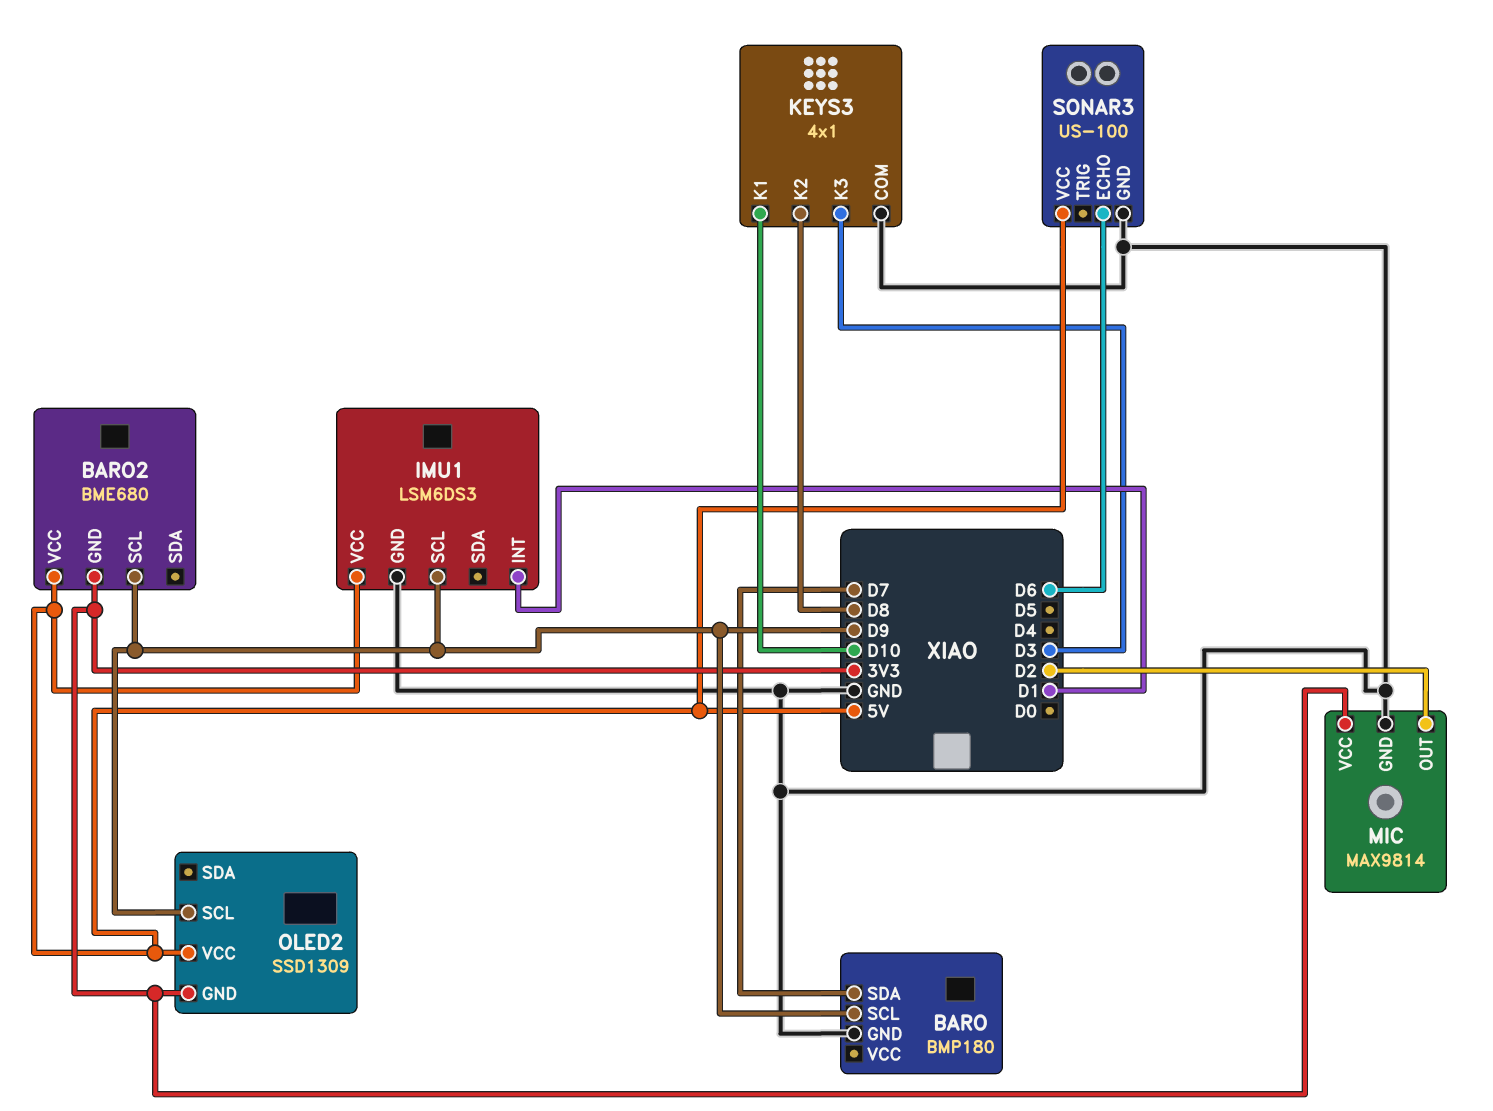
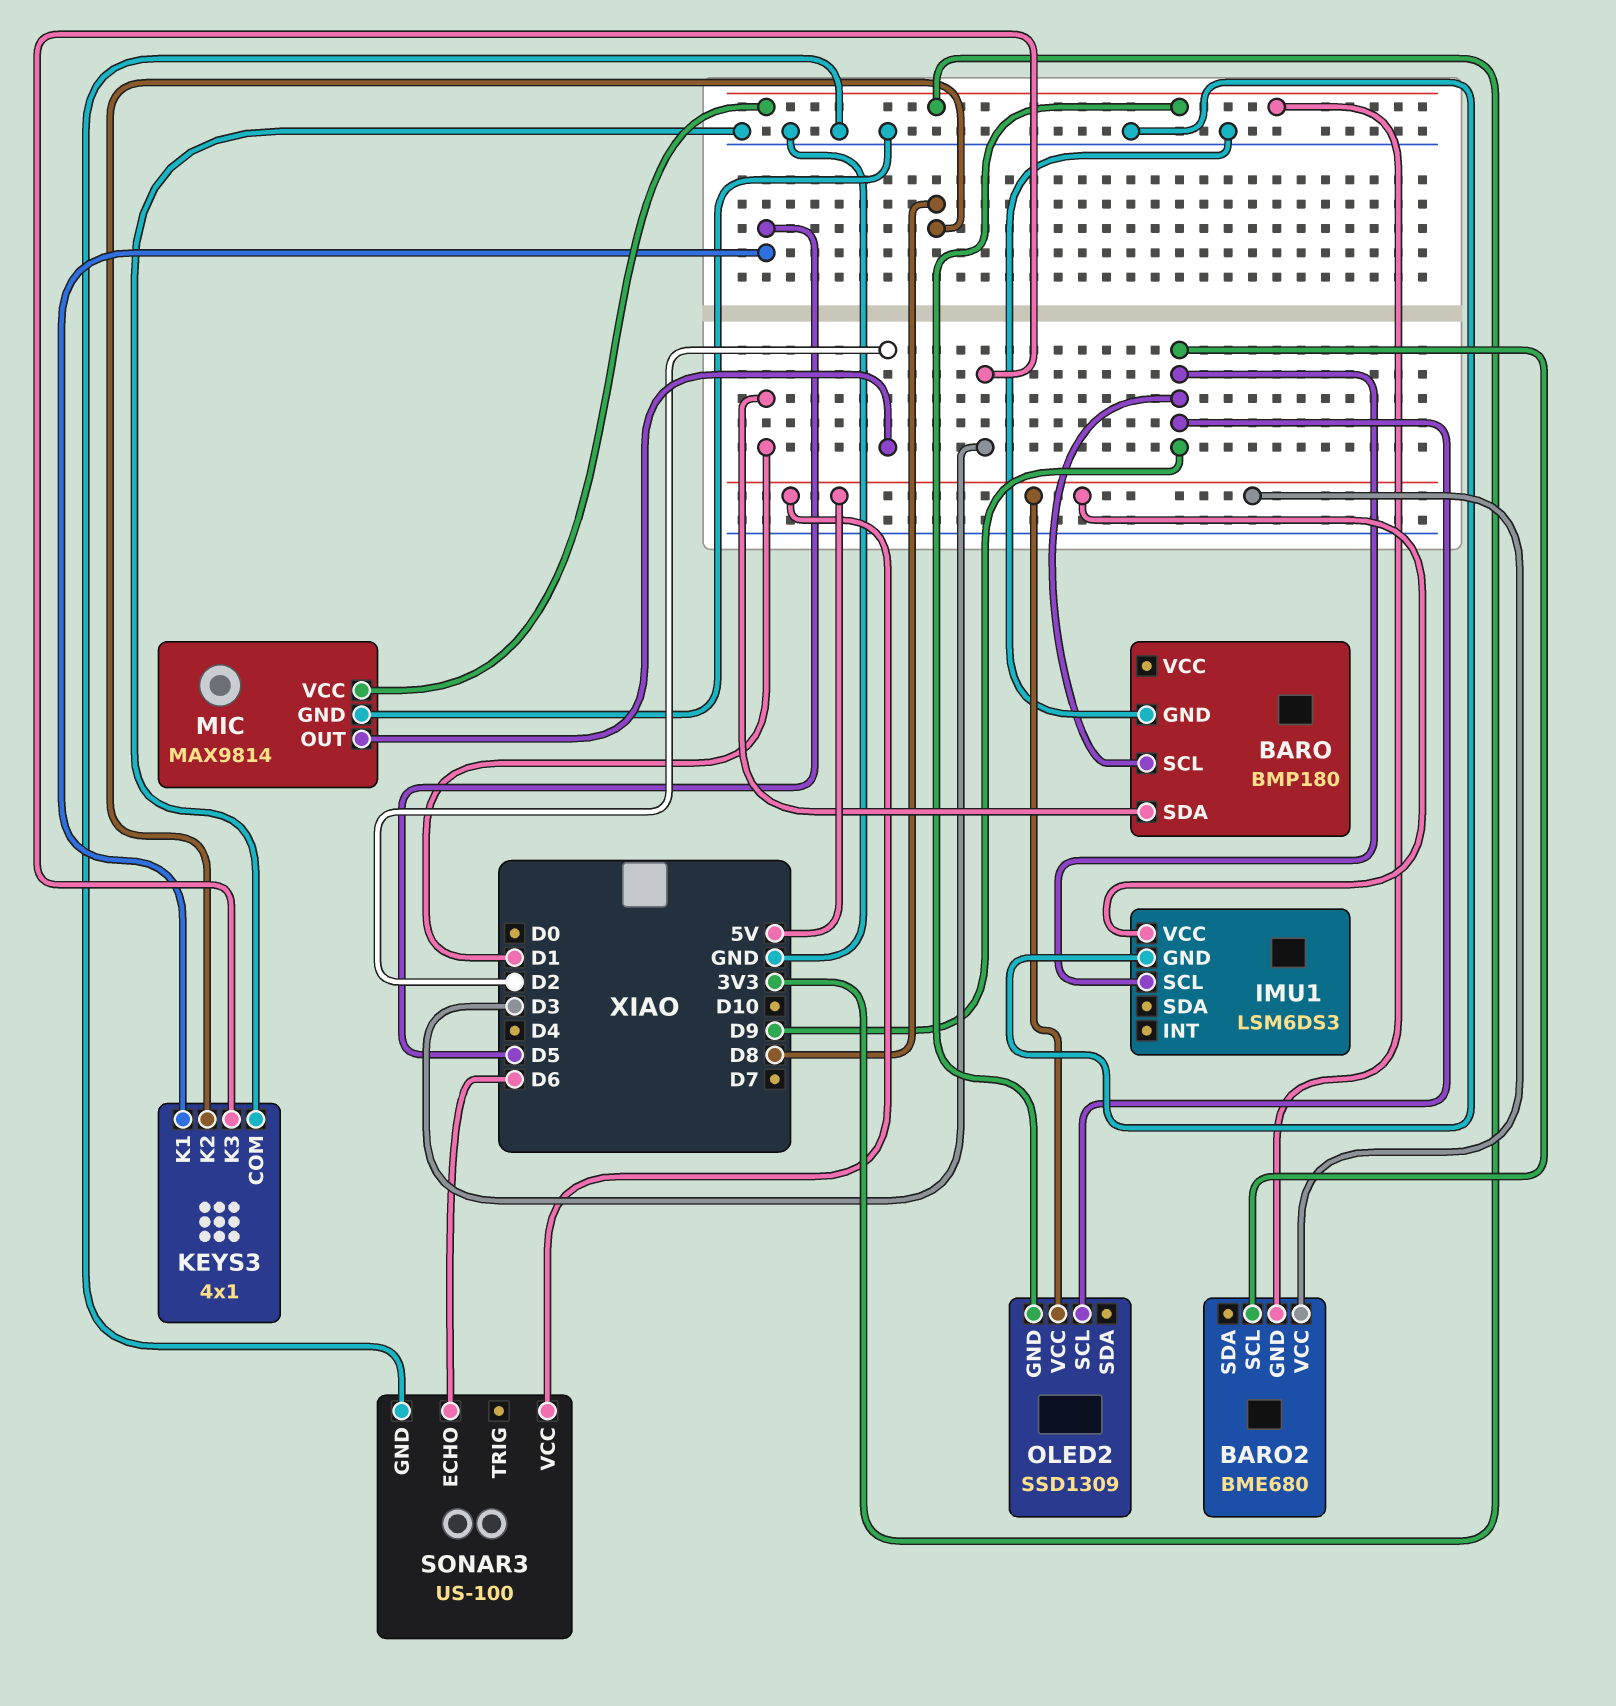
BARO pin SDA: D7 -> D1
IMU1 pin INT: D1 -> none
KEYS3 pin K1: D10 -> D5

